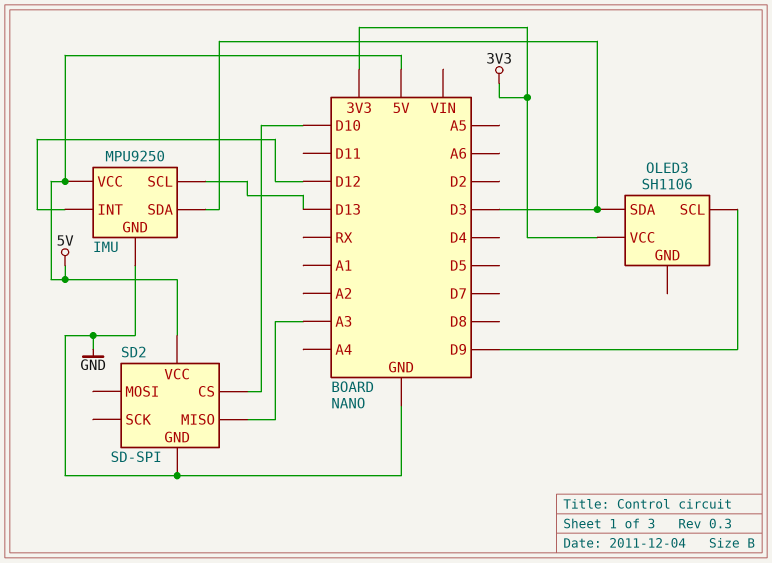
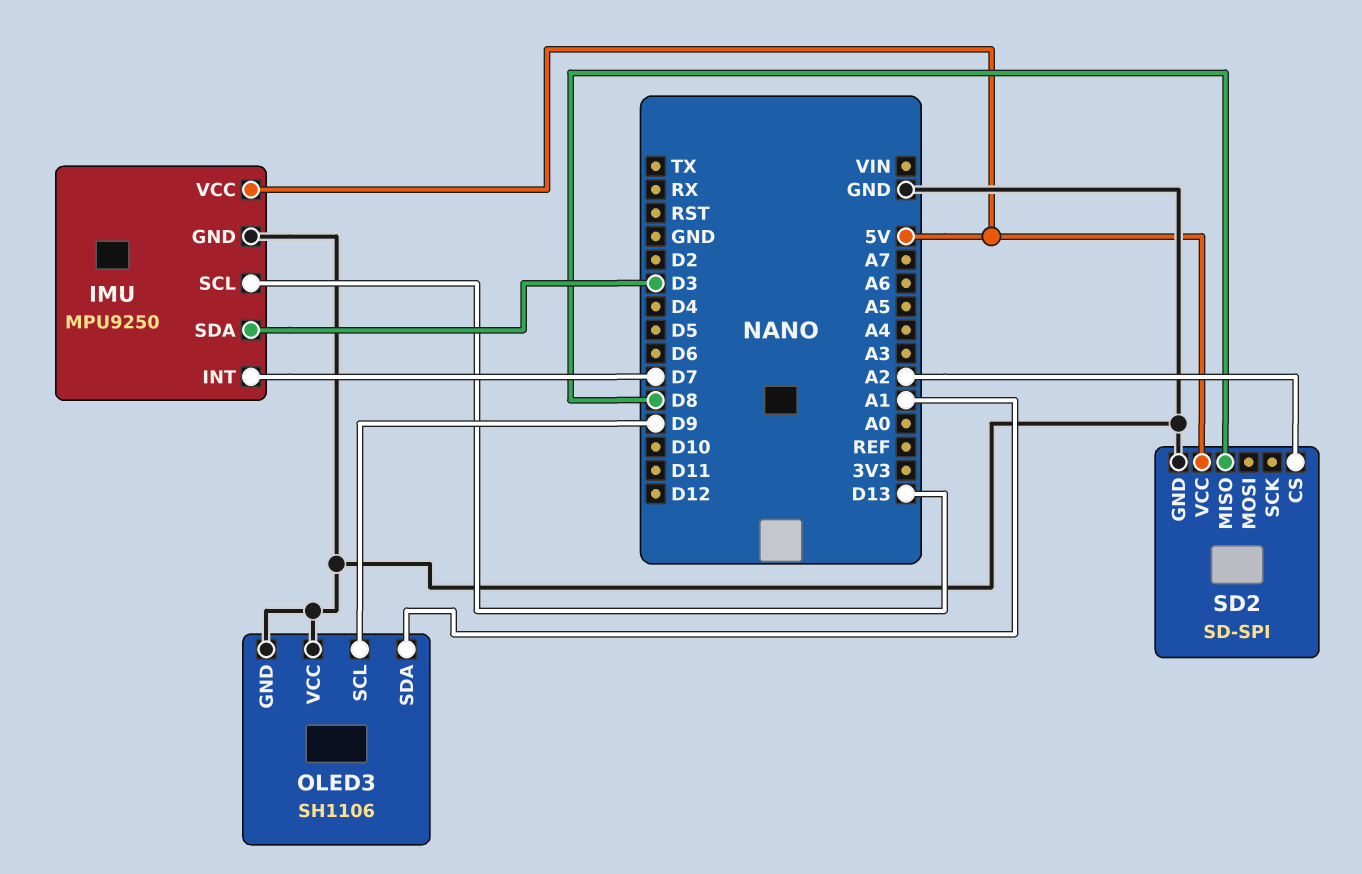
IMU pin INT: D12 -> D7
OLED3 pin GND: none -> GND
OLED3 pin SDA: D3 -> A1
OLED3 pin VCC: 3V3 -> GND
SD2 pin CS: D10 -> A2
SD2 pin MISO: A3 -> D8

